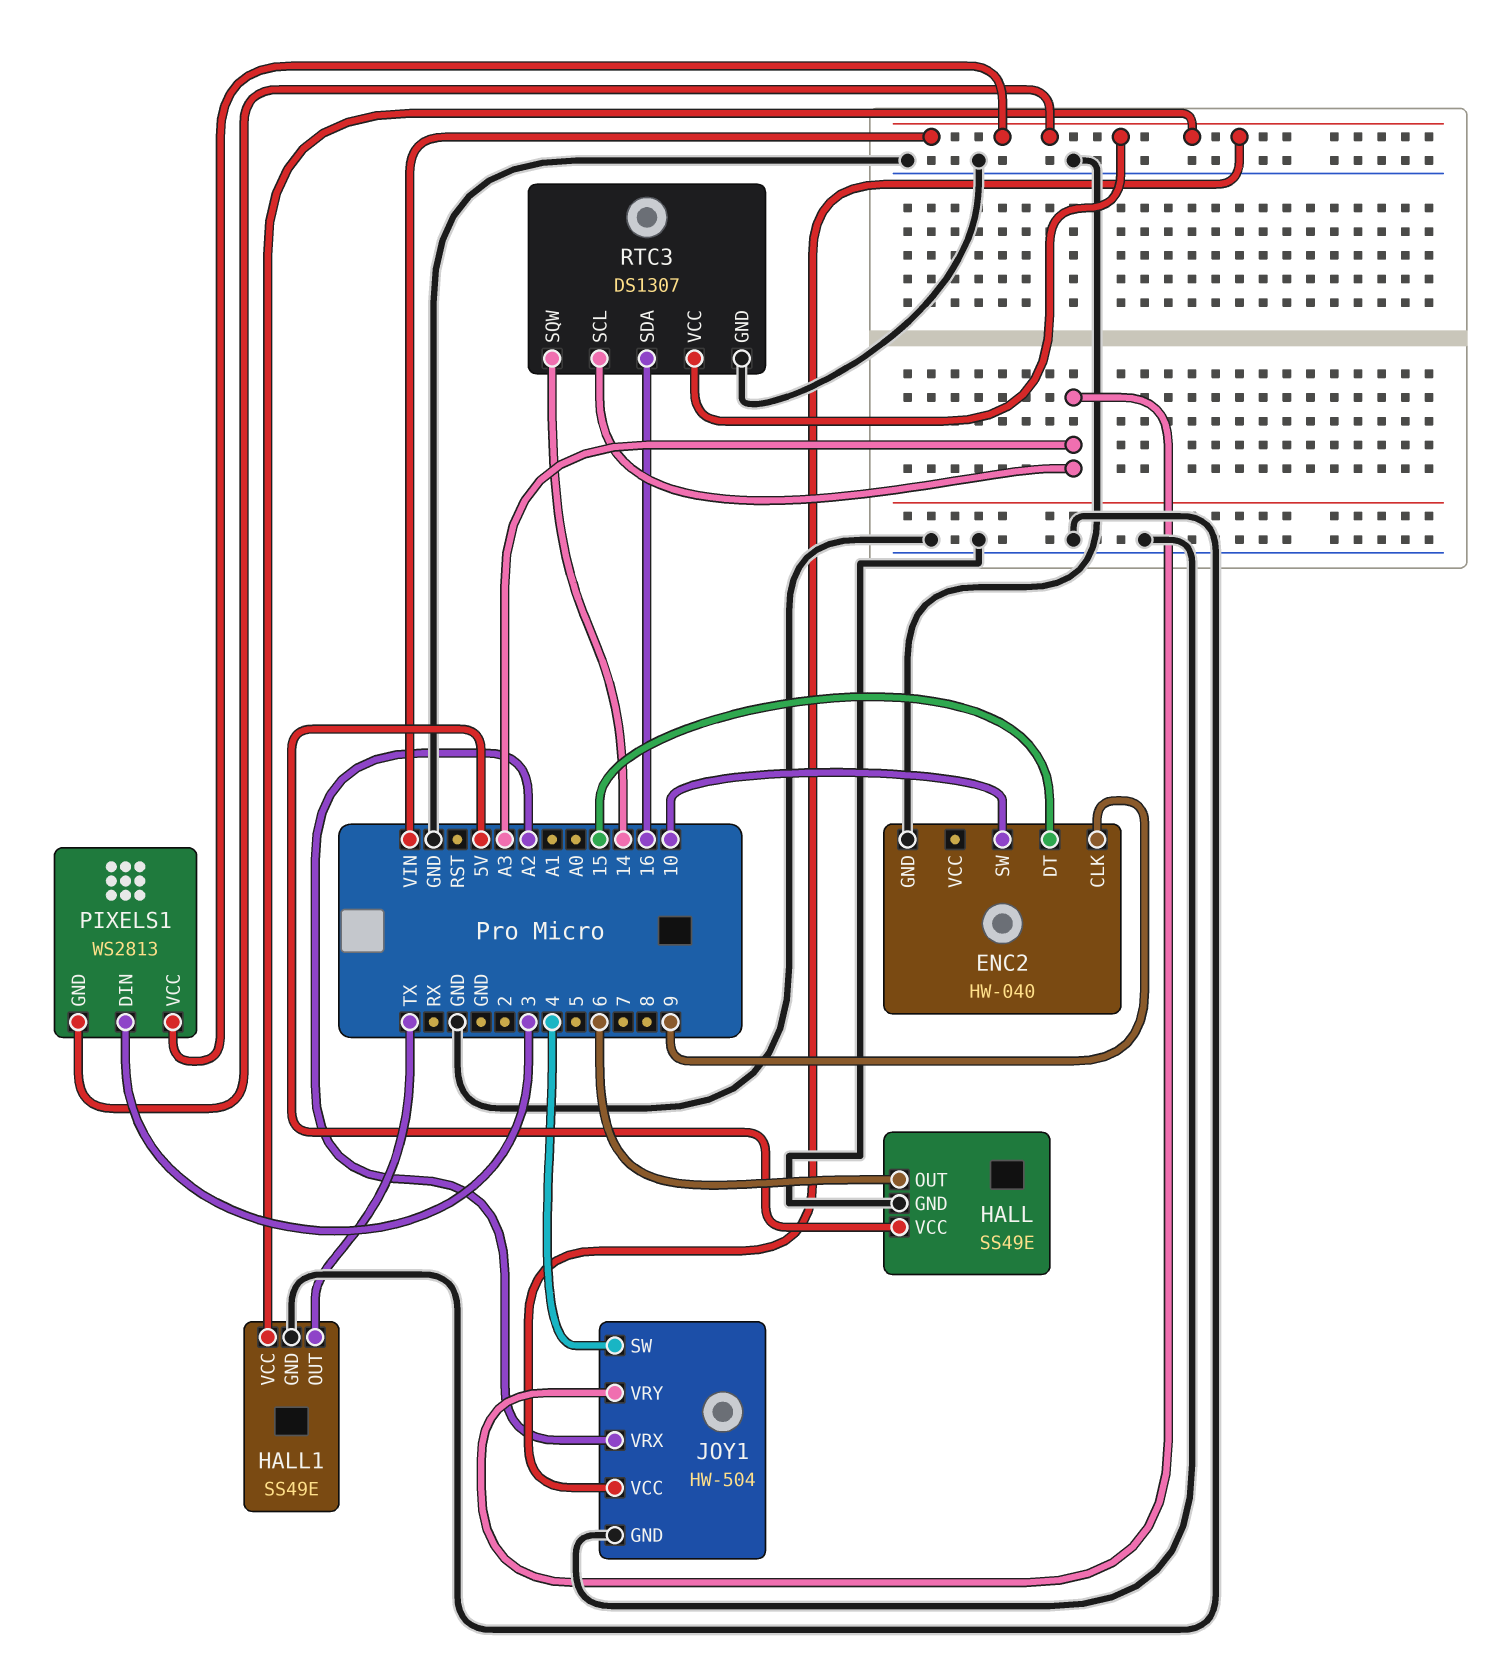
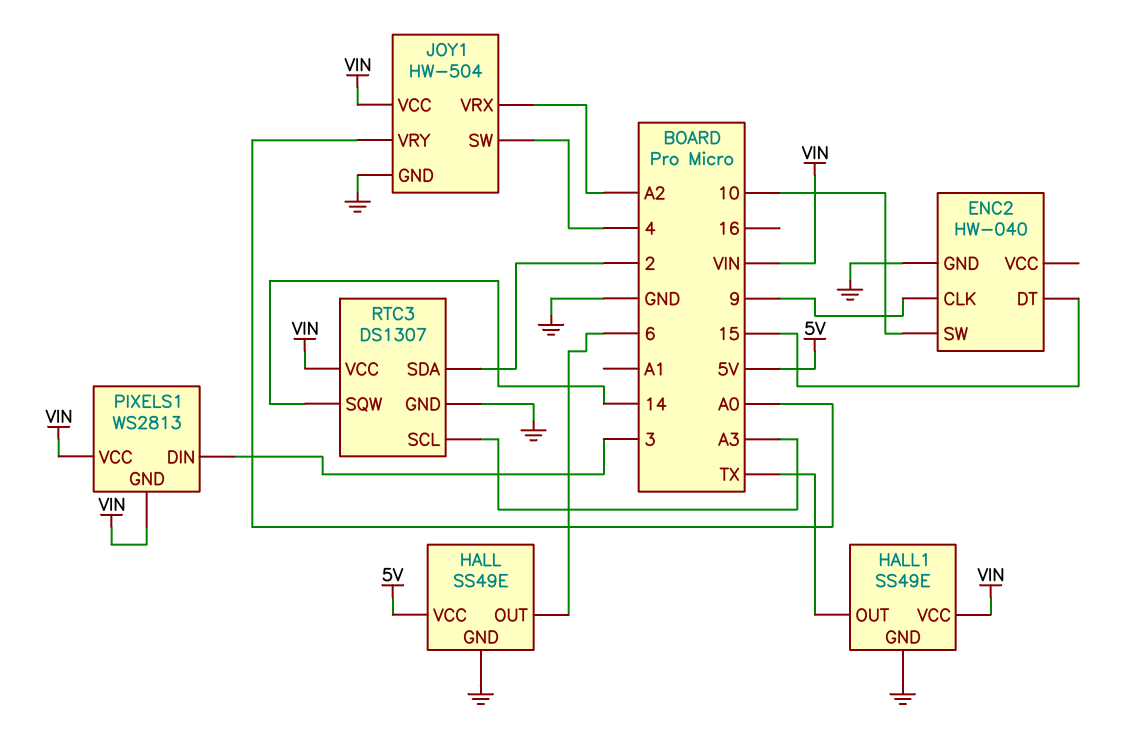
JOY1 pin VRY: A3 -> A0
RTC3 pin SDA: 16 -> 2

